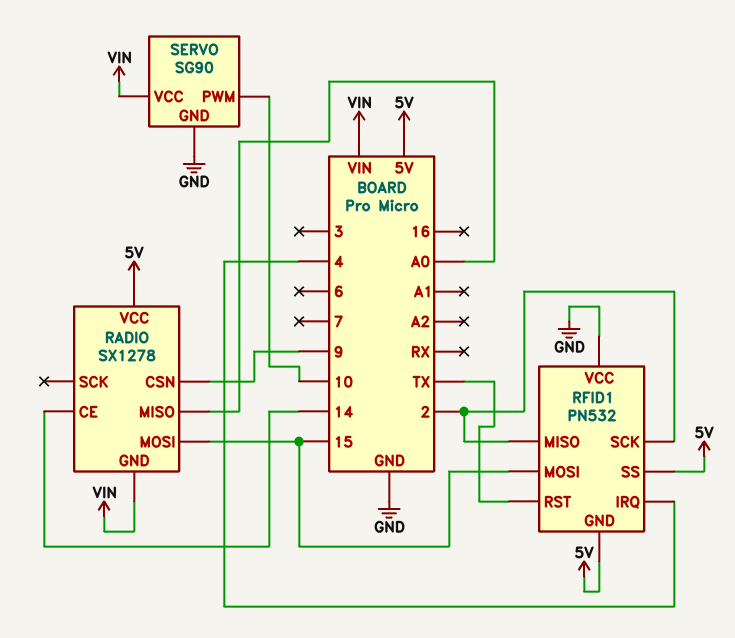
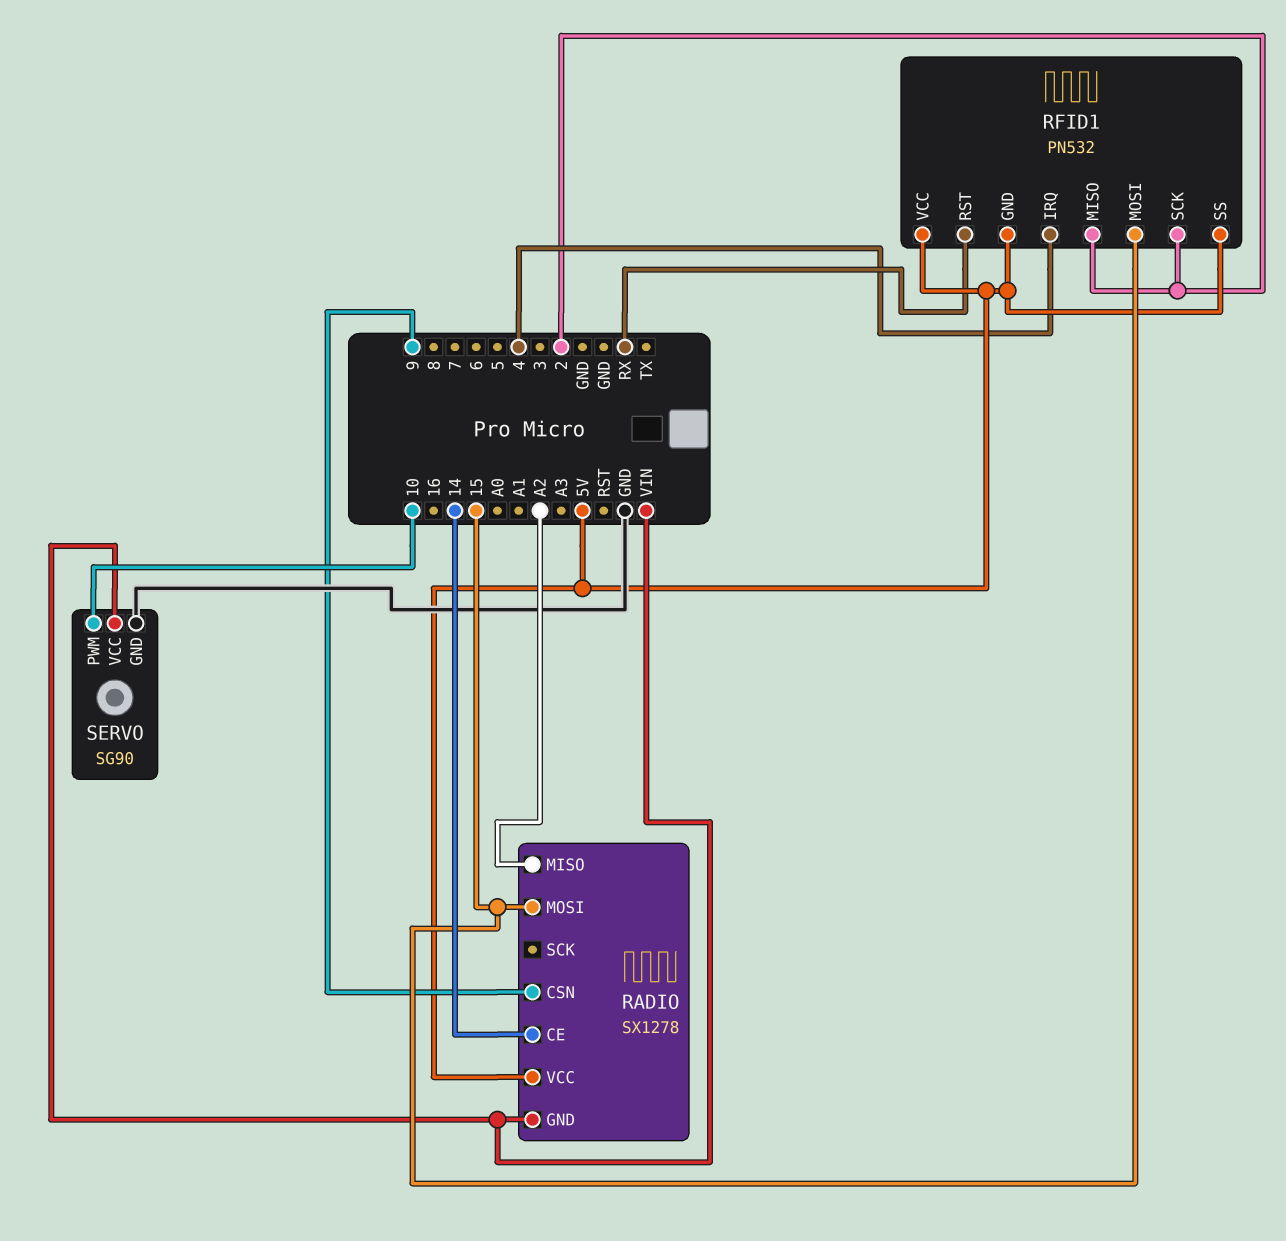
RADIO pin MISO: A0 -> A2
RFID1 pin RST: TX -> RX
RFID1 pin VCC: GND -> 5V

